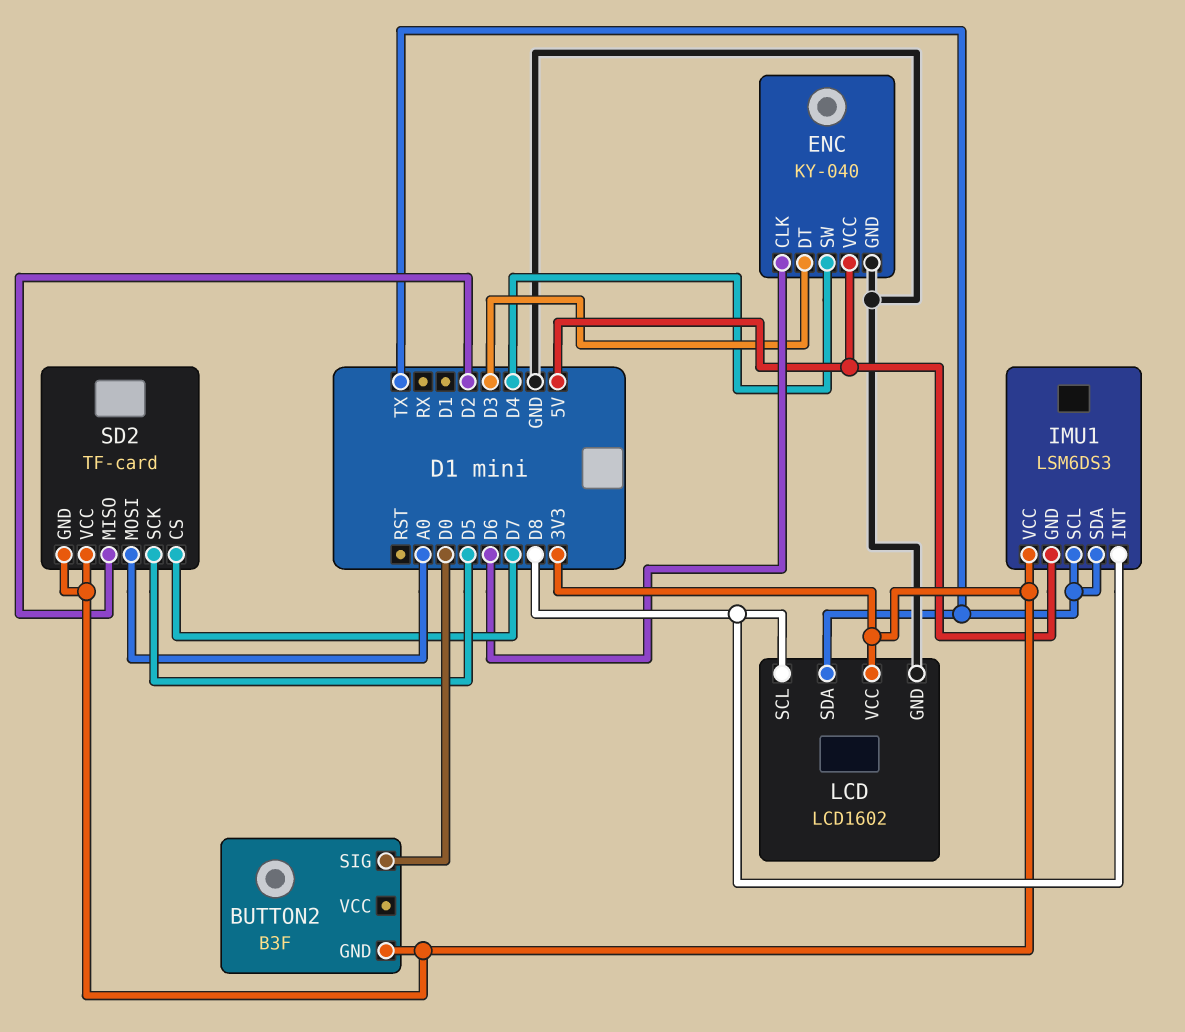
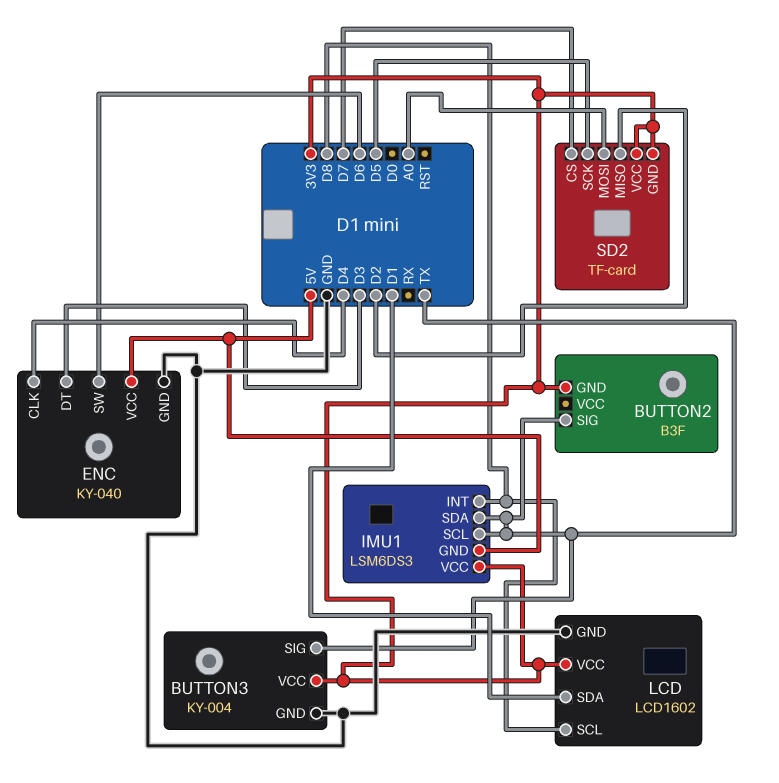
BUTTON2 pin SIG: D0 -> TX
BUTTON3: none -> KY-004
BUTTON3 pin GND: none -> GND
BUTTON3 pin SIG: none -> TX
BUTTON3 pin VCC: none -> 3V3
ENC pin CLK: D6 -> D4
ENC pin SW: D4 -> D6
LCD pin SDA: TX -> D1

